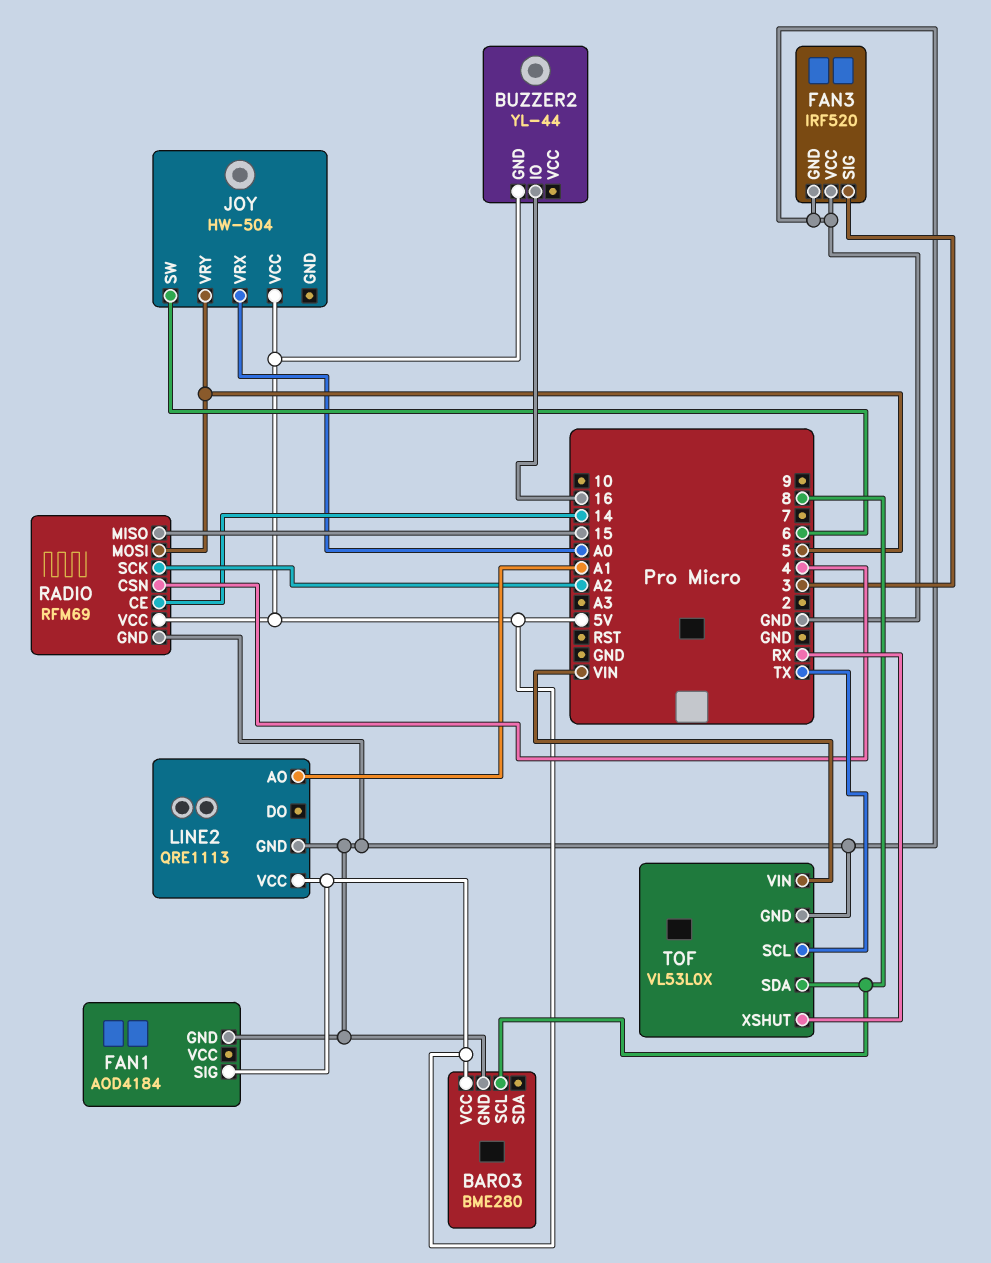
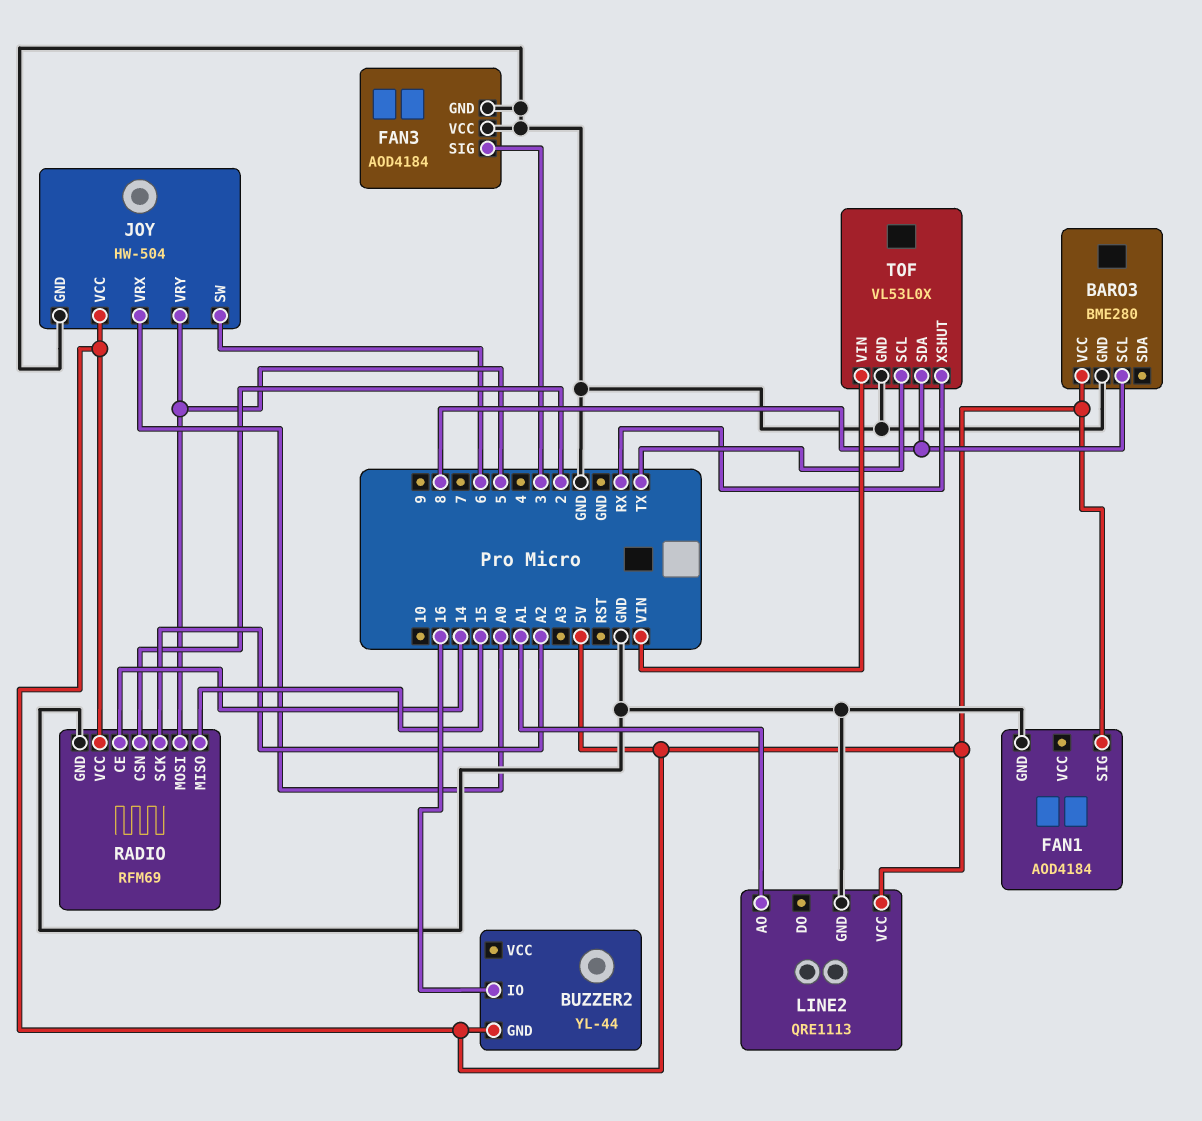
FAN3: IRF520 -> AOD4184
JOY pin GND: none -> GND
RADIO pin CSN: 4 -> 2

